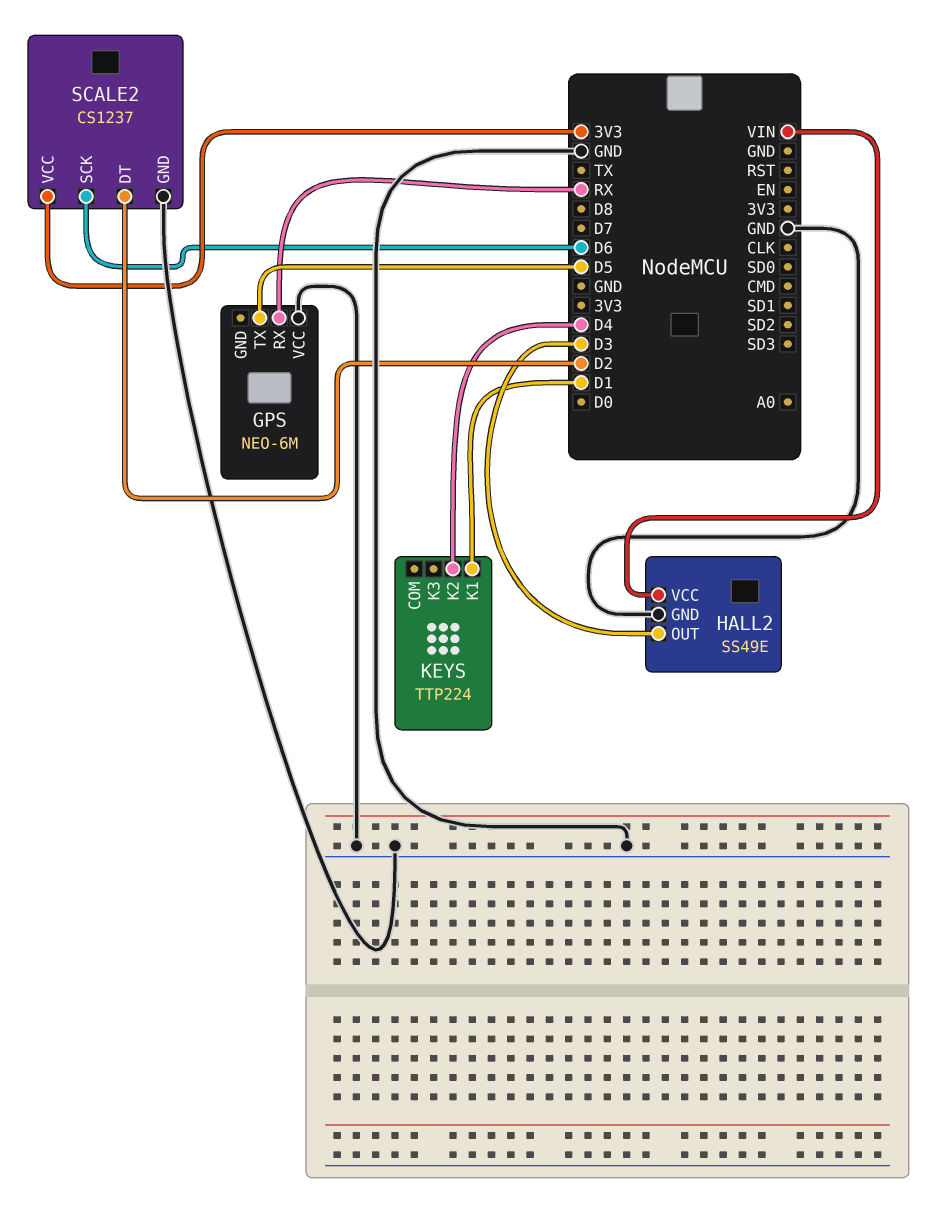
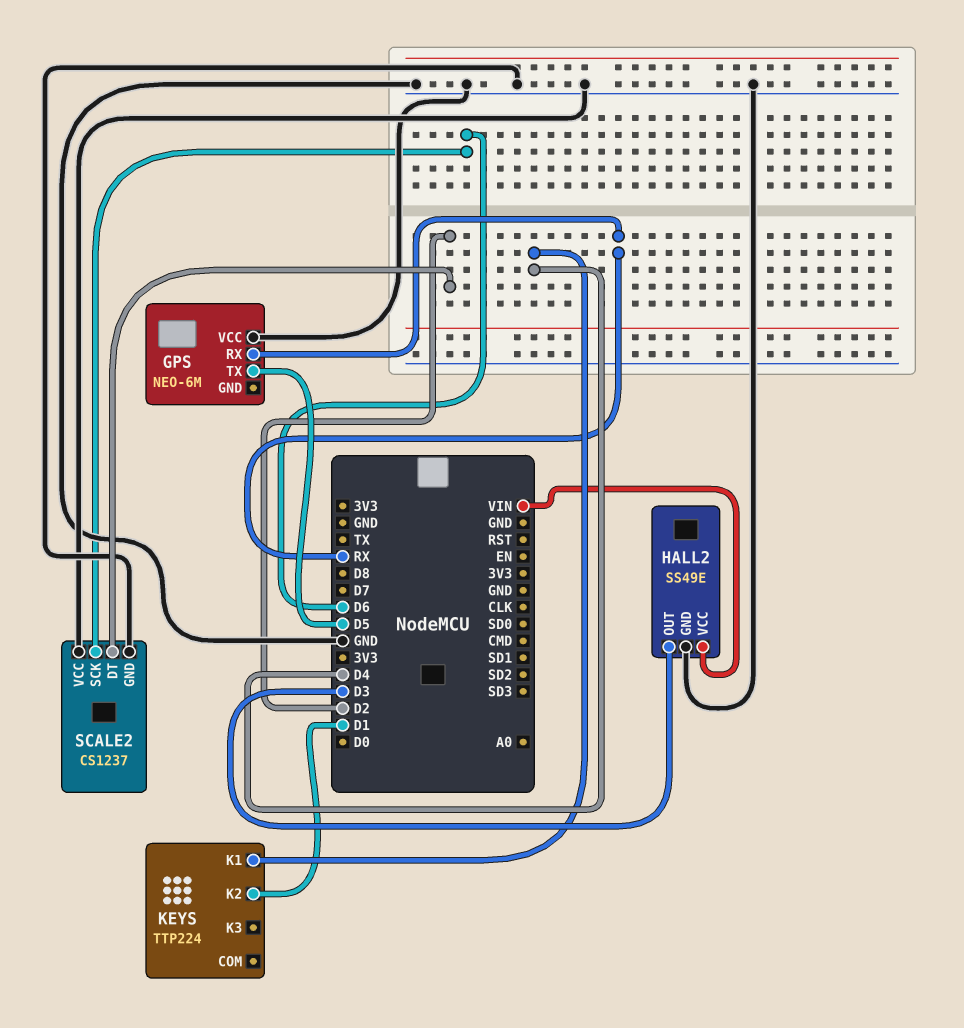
KEYS pin K1: D1 -> D4
KEYS pin K2: D4 -> D1
SCALE2 pin VCC: 3V3 -> GND

